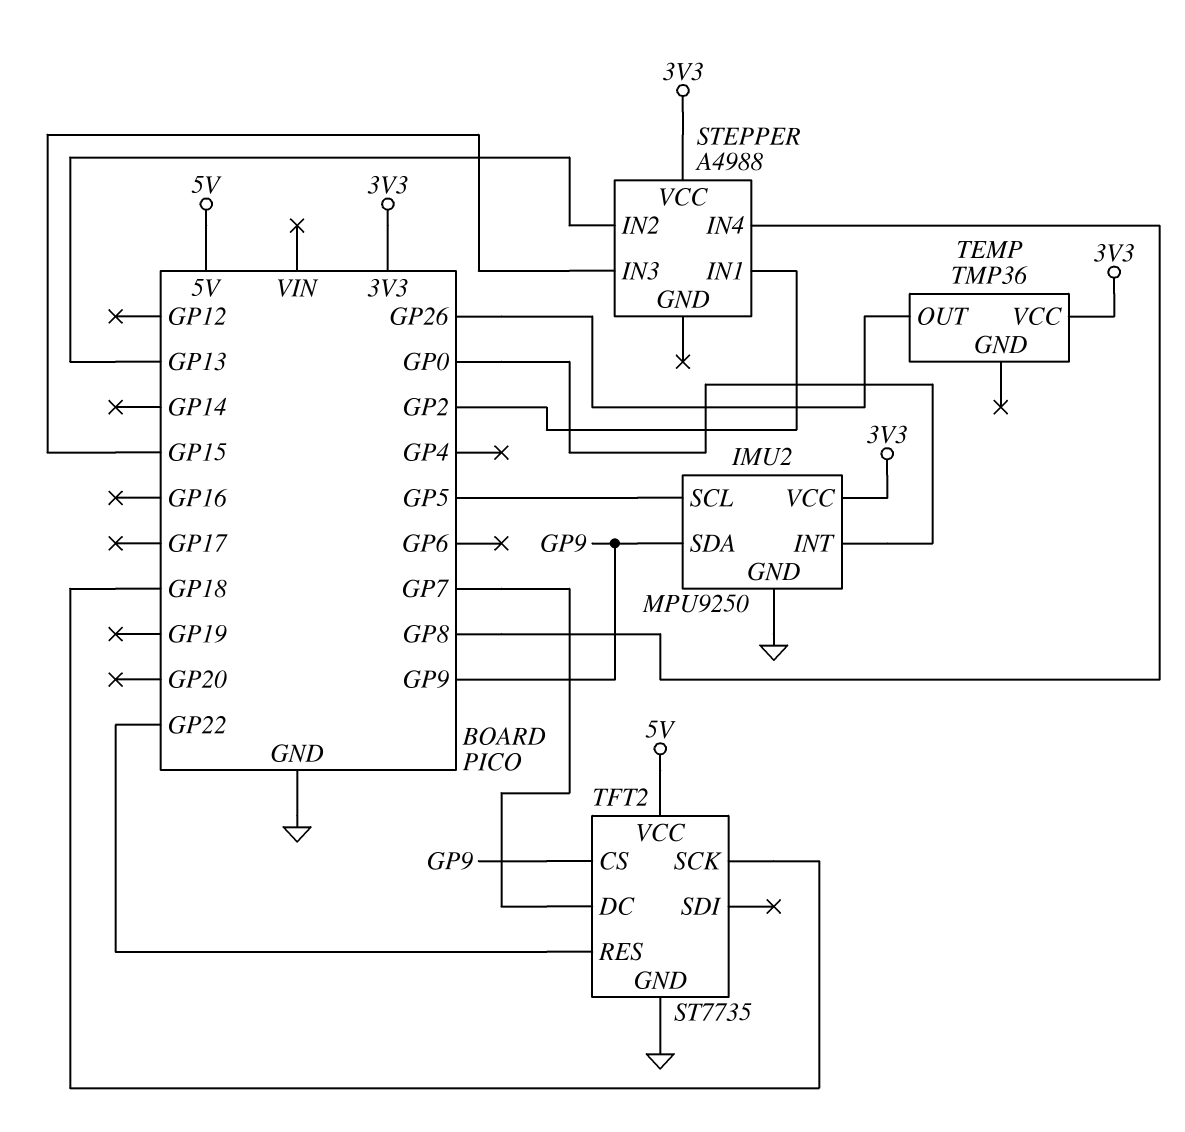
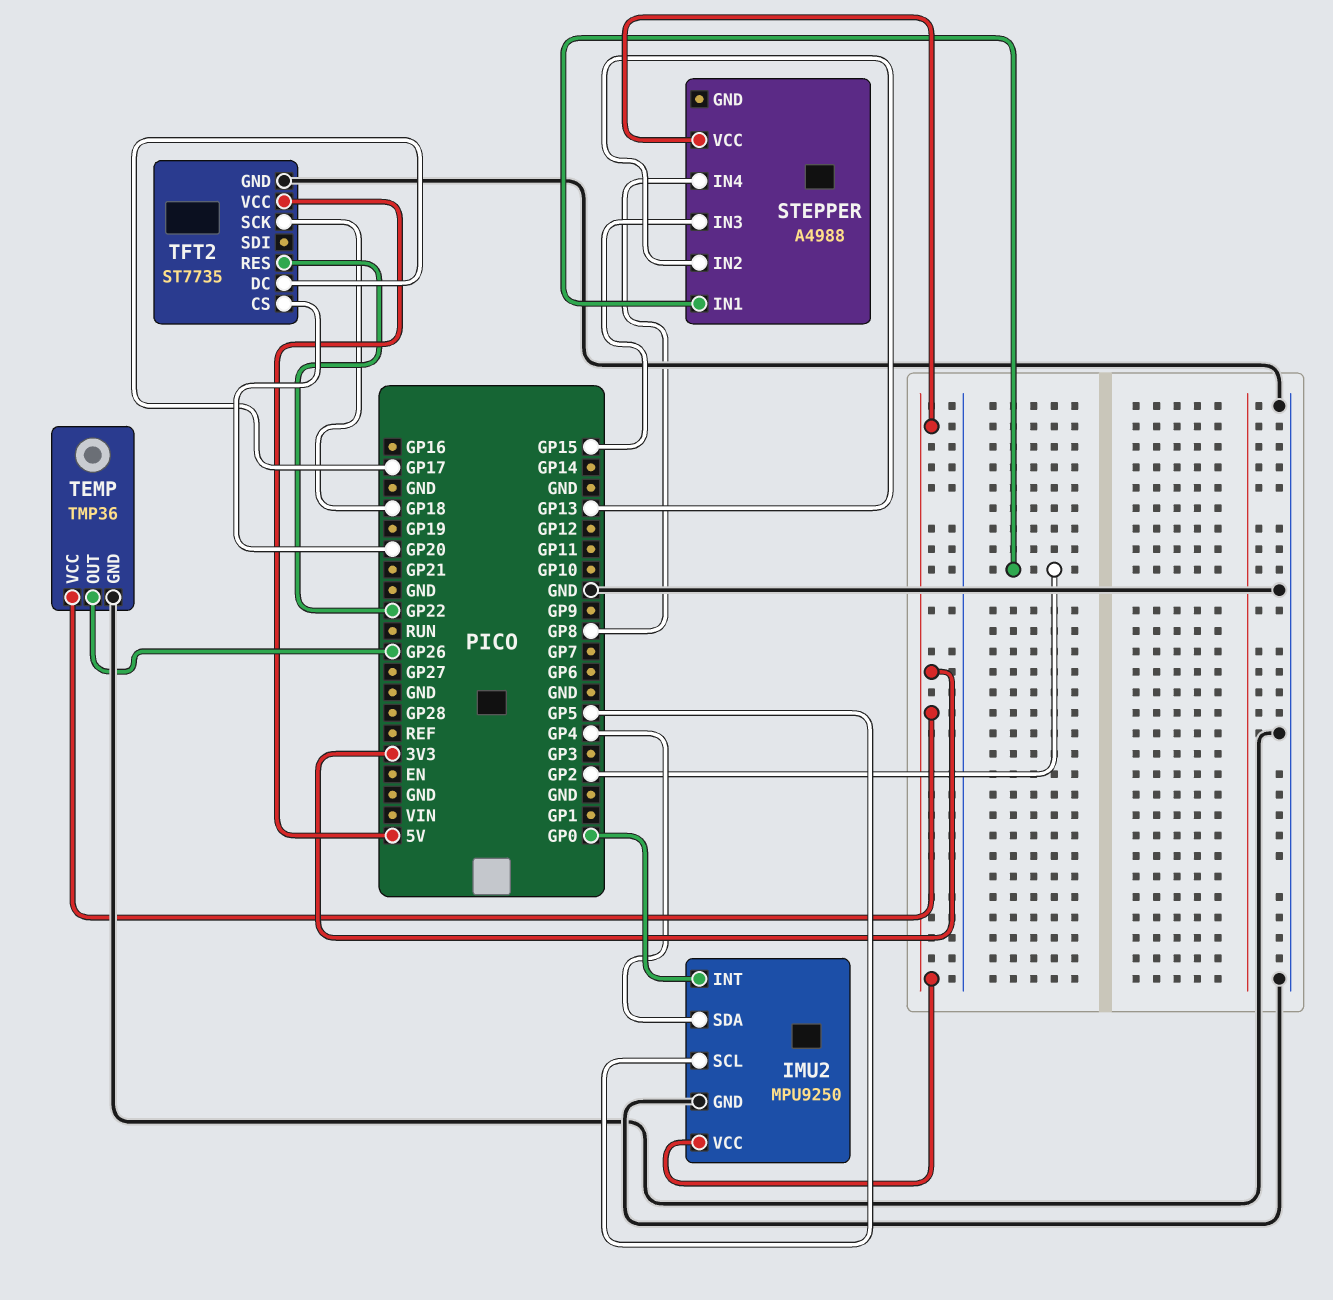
IMU2 pin SDA: GP9 -> GP4
TEMP pin GND: none -> GND
TFT2 pin CS: GP9 -> GP20
TFT2 pin DC: GP7 -> GP17

